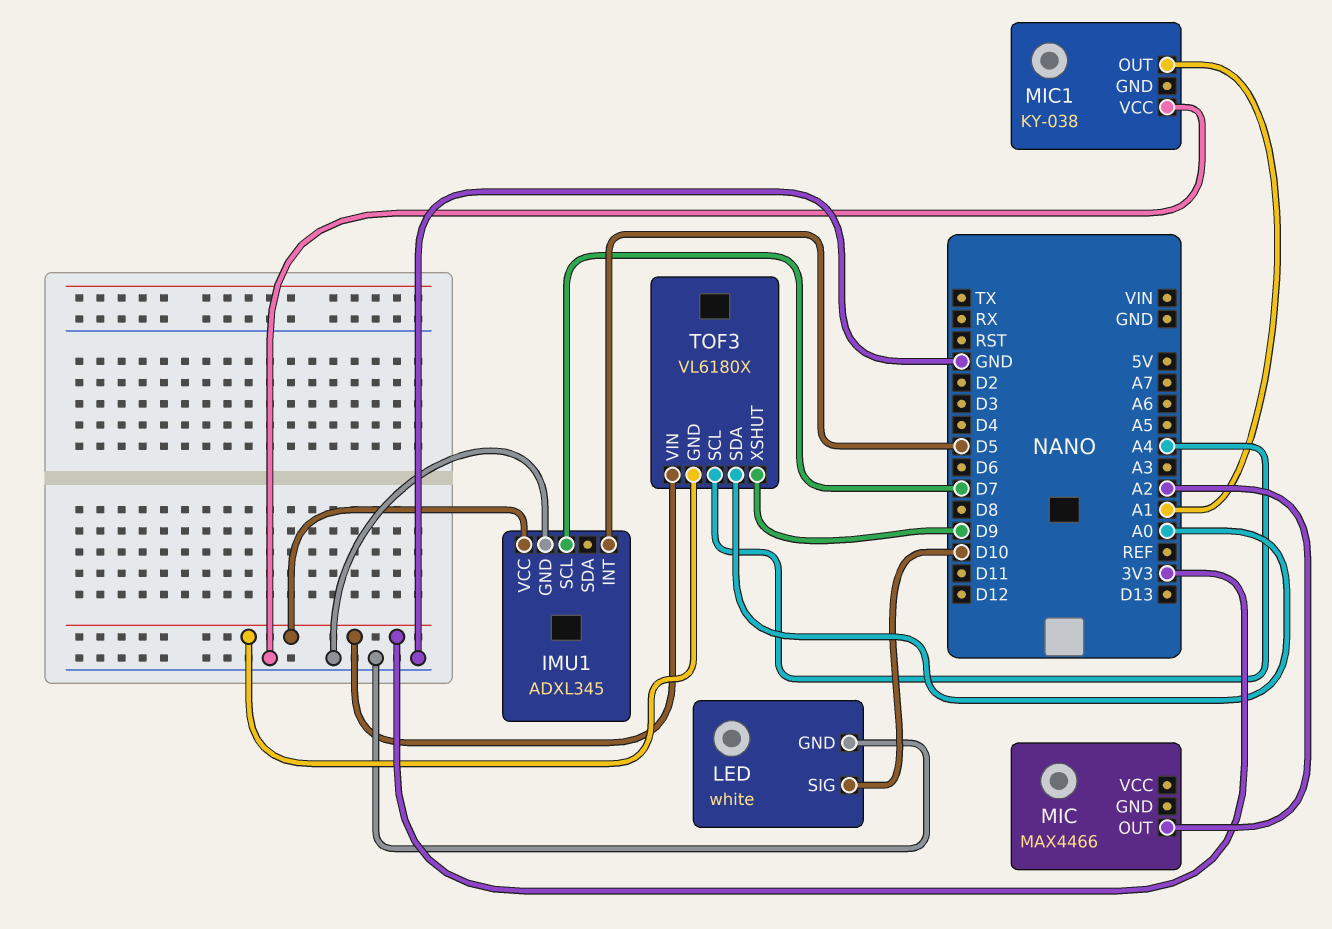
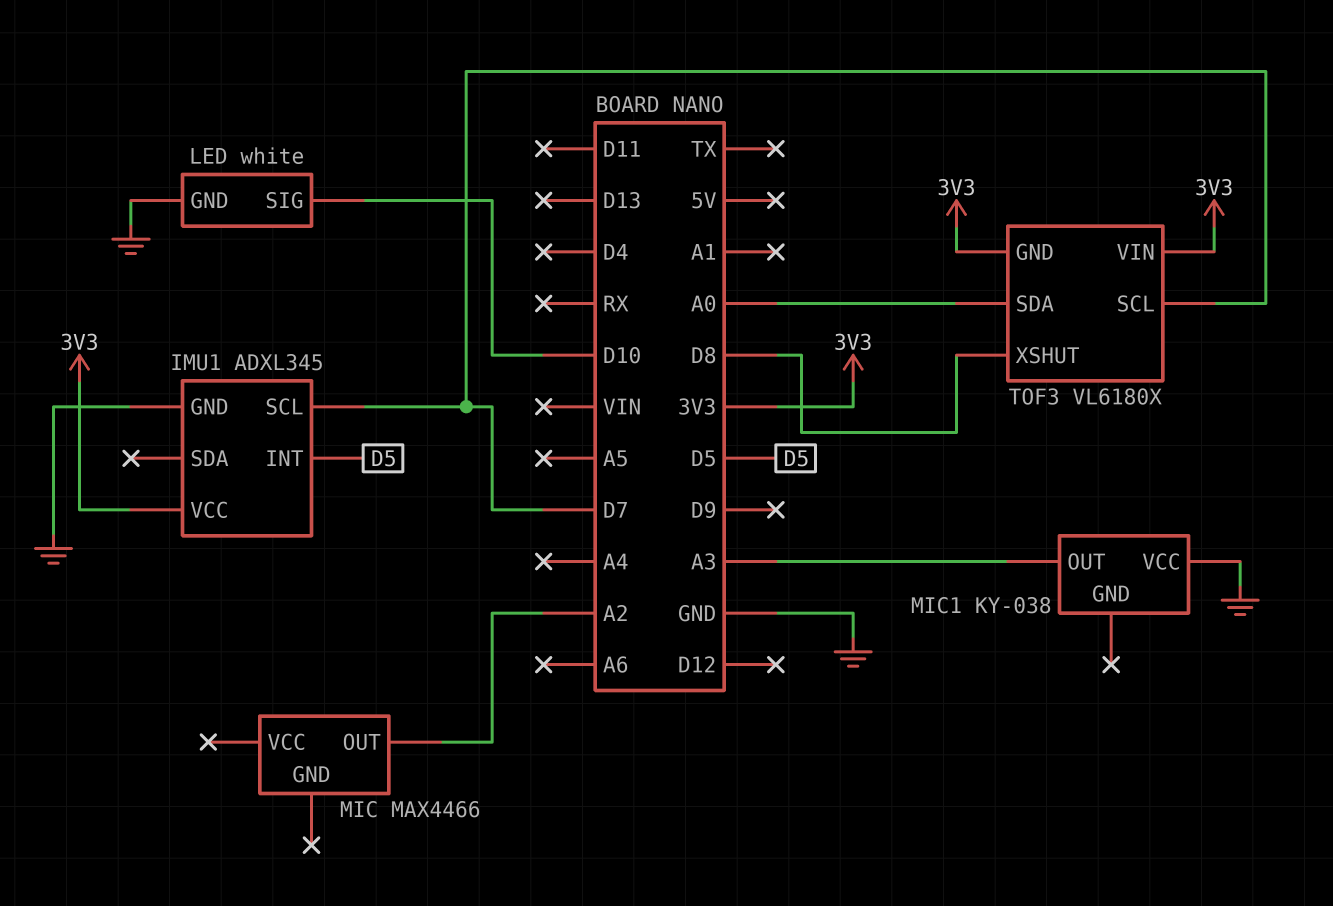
MIC1 pin OUT: A1 -> A3
TOF3 pin SCL: A4 -> D7
TOF3 pin XSHUT: D9 -> D8

